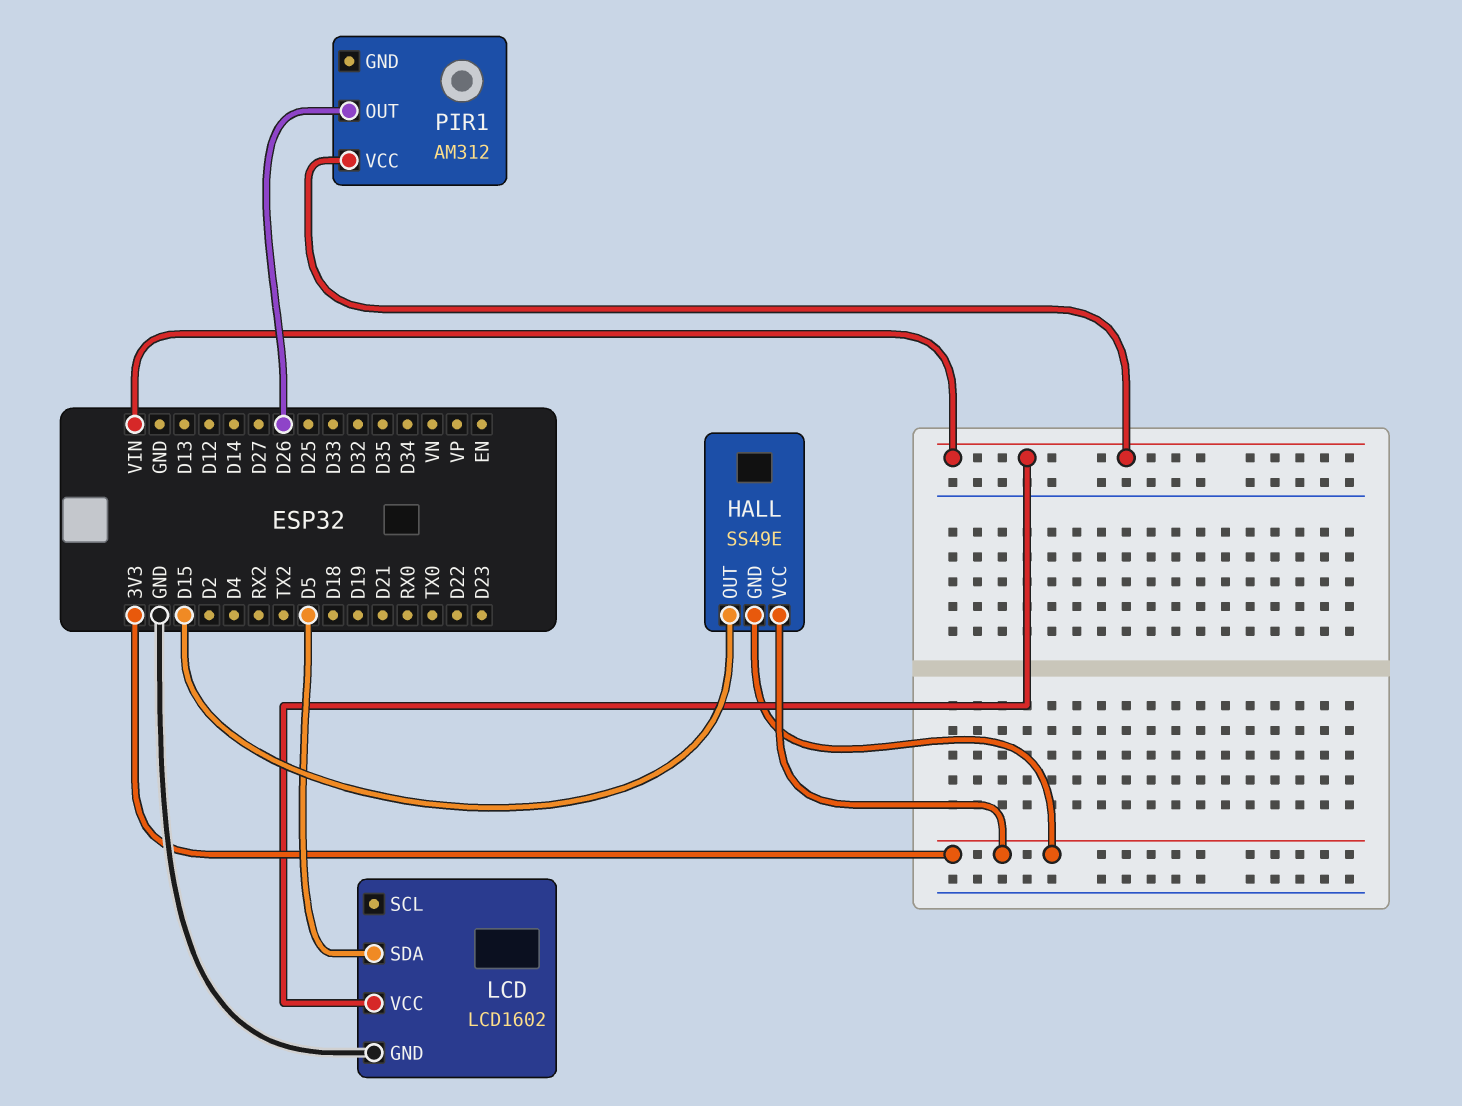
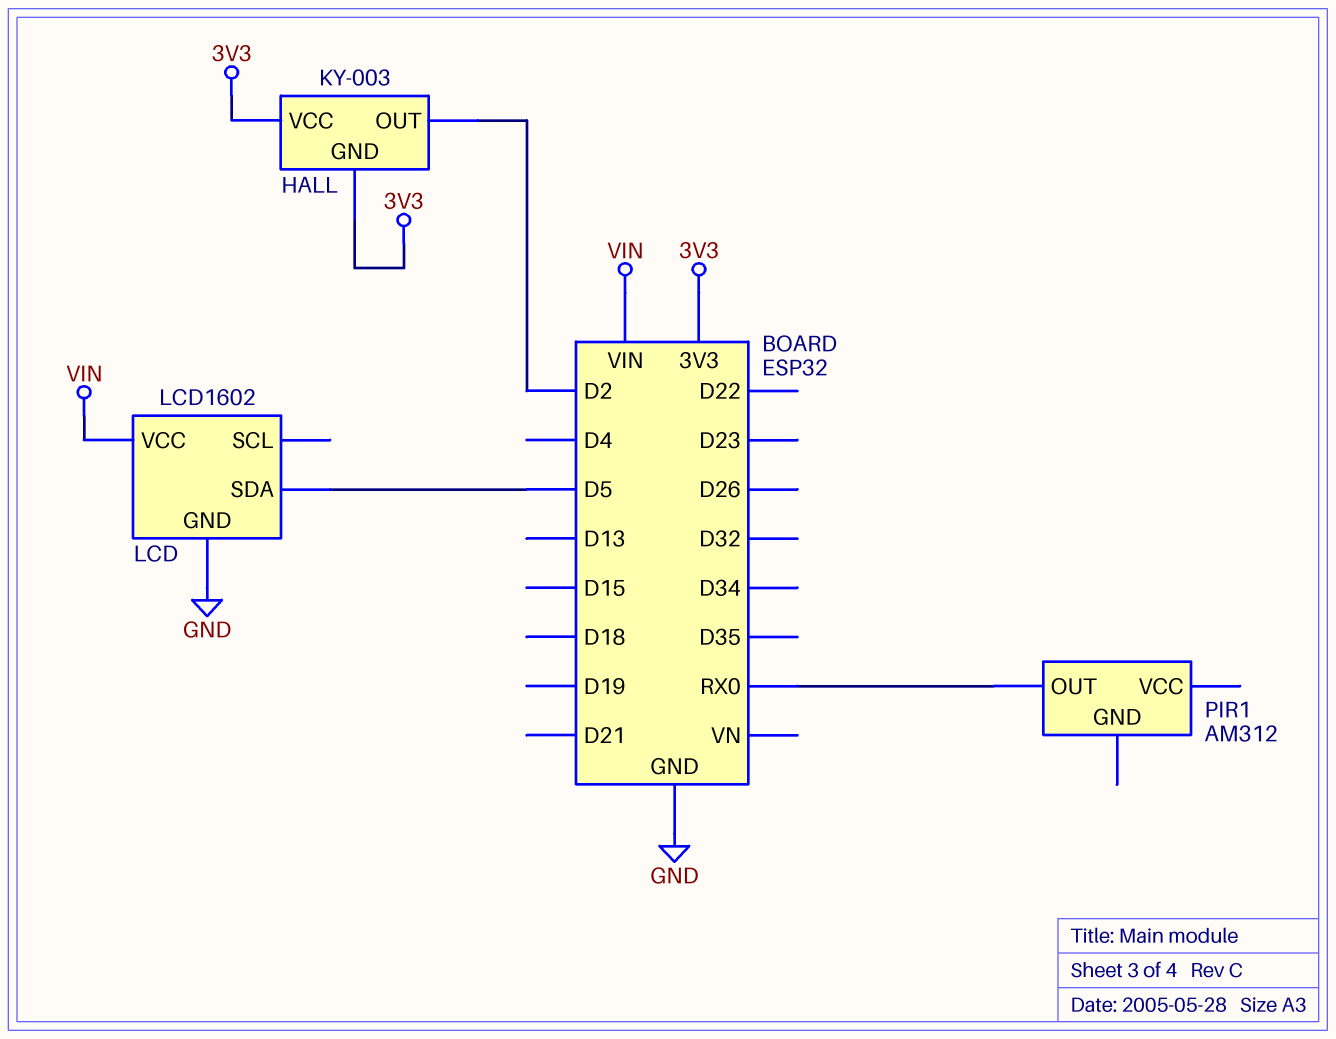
HALL: SS49E -> KY-003
HALL pin OUT: D15 -> D2
PIR1 pin OUT: D26 -> RX0
PIR1 pin VCC: VIN -> none

